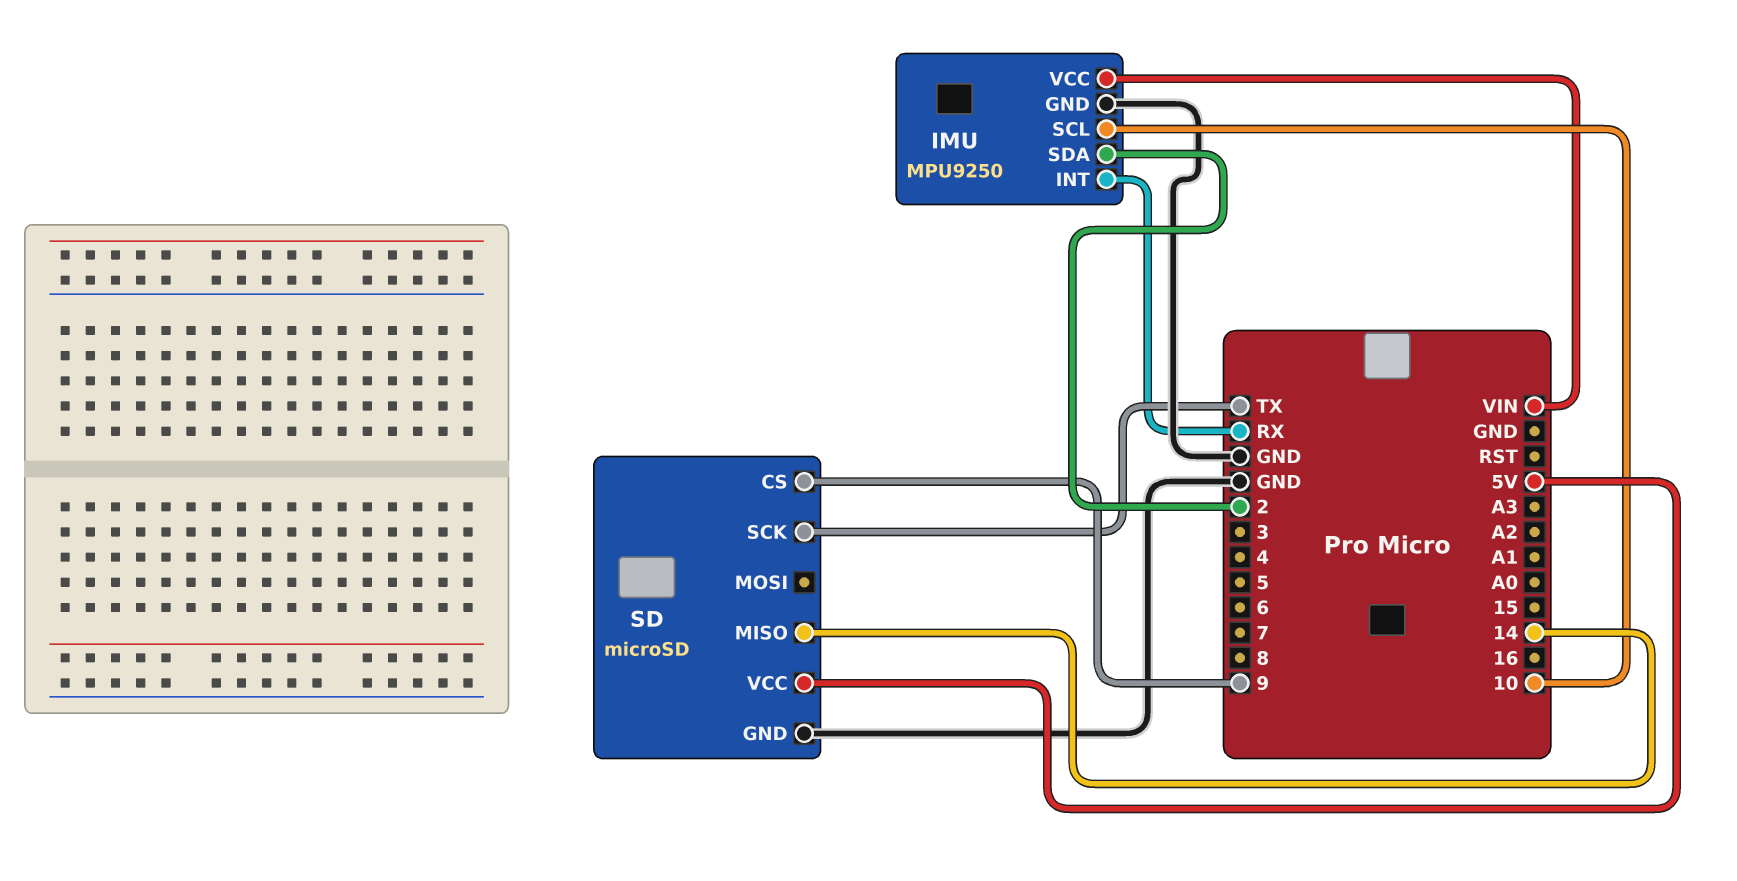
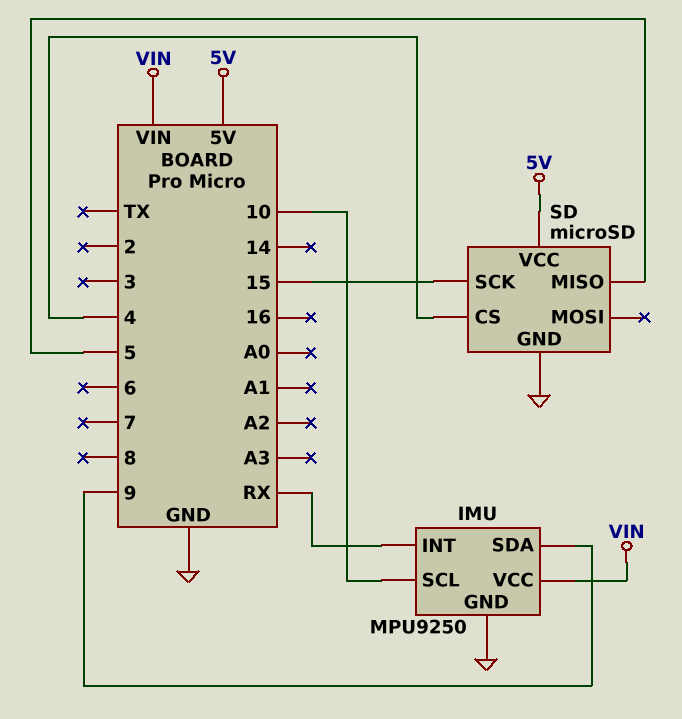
IMU pin SDA: 2 -> 9
SD pin CS: 9 -> 4
SD pin MISO: 14 -> 5
SD pin SCK: TX -> 15

